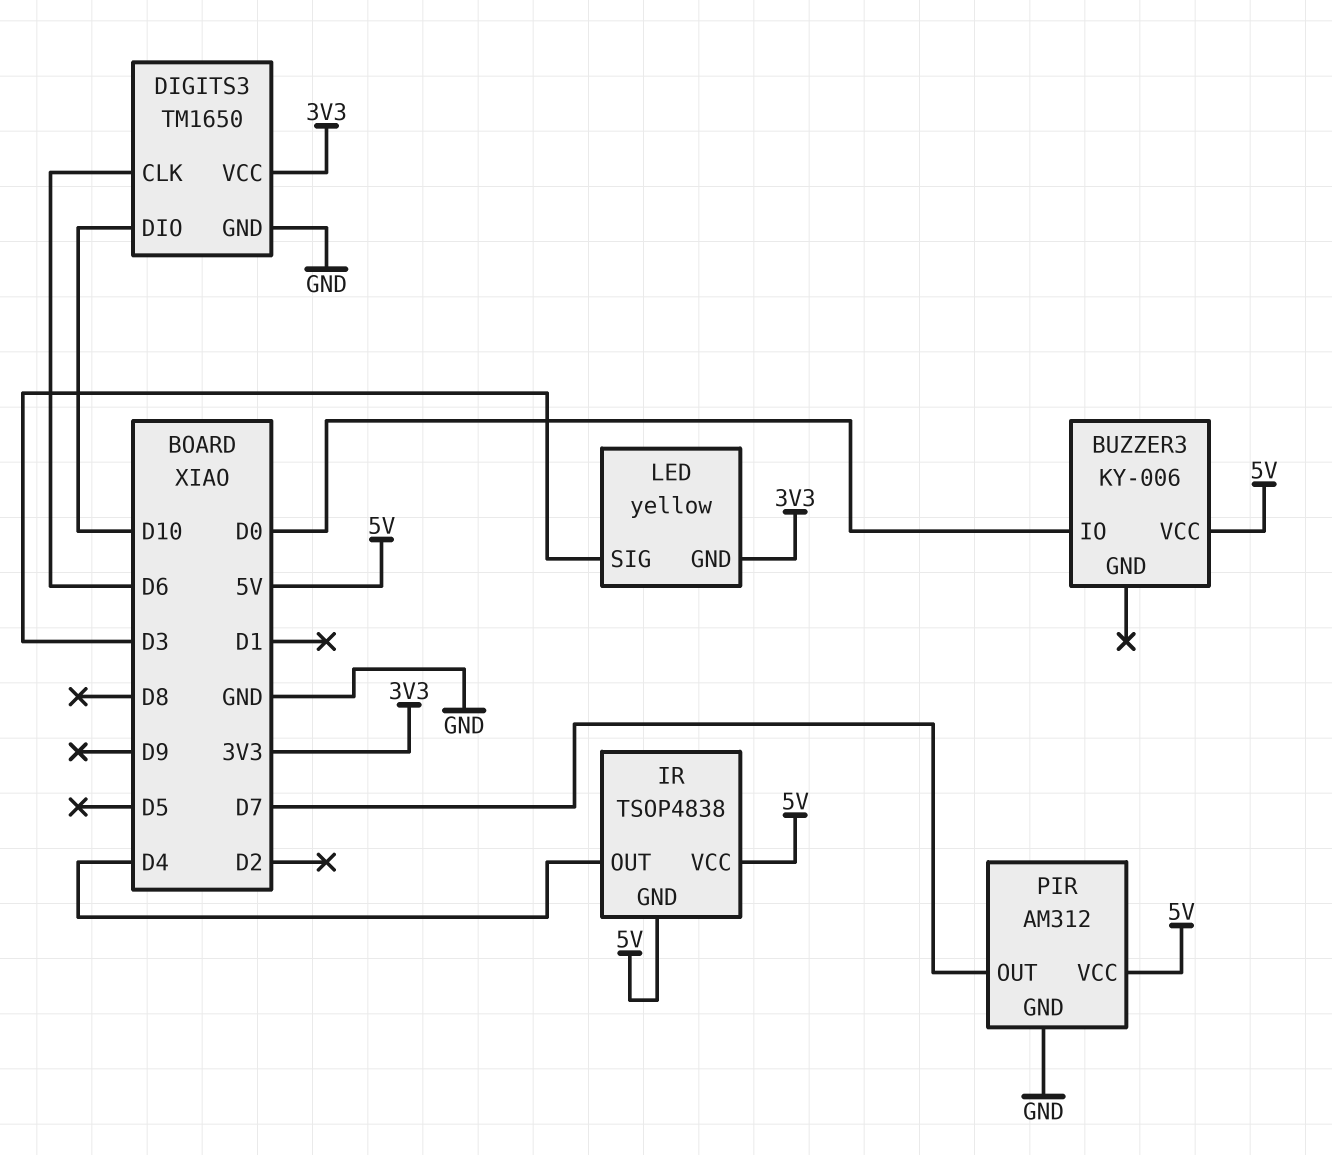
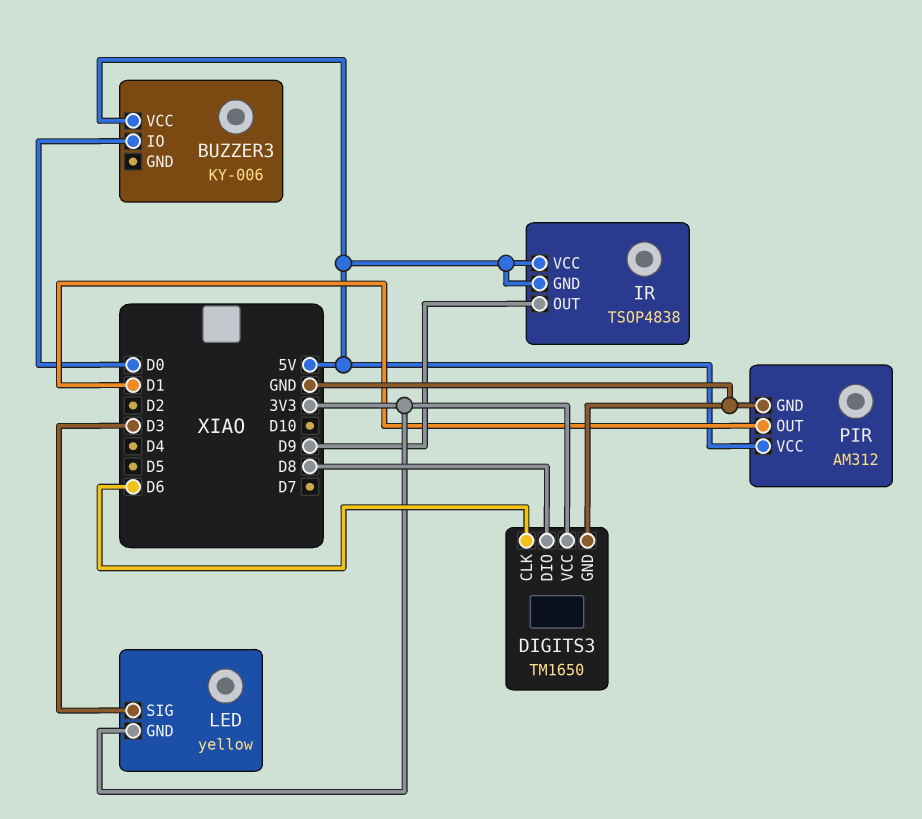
DIGITS3 pin DIO: D10 -> D8
IR pin OUT: D4 -> D9
PIR pin OUT: D7 -> D1

